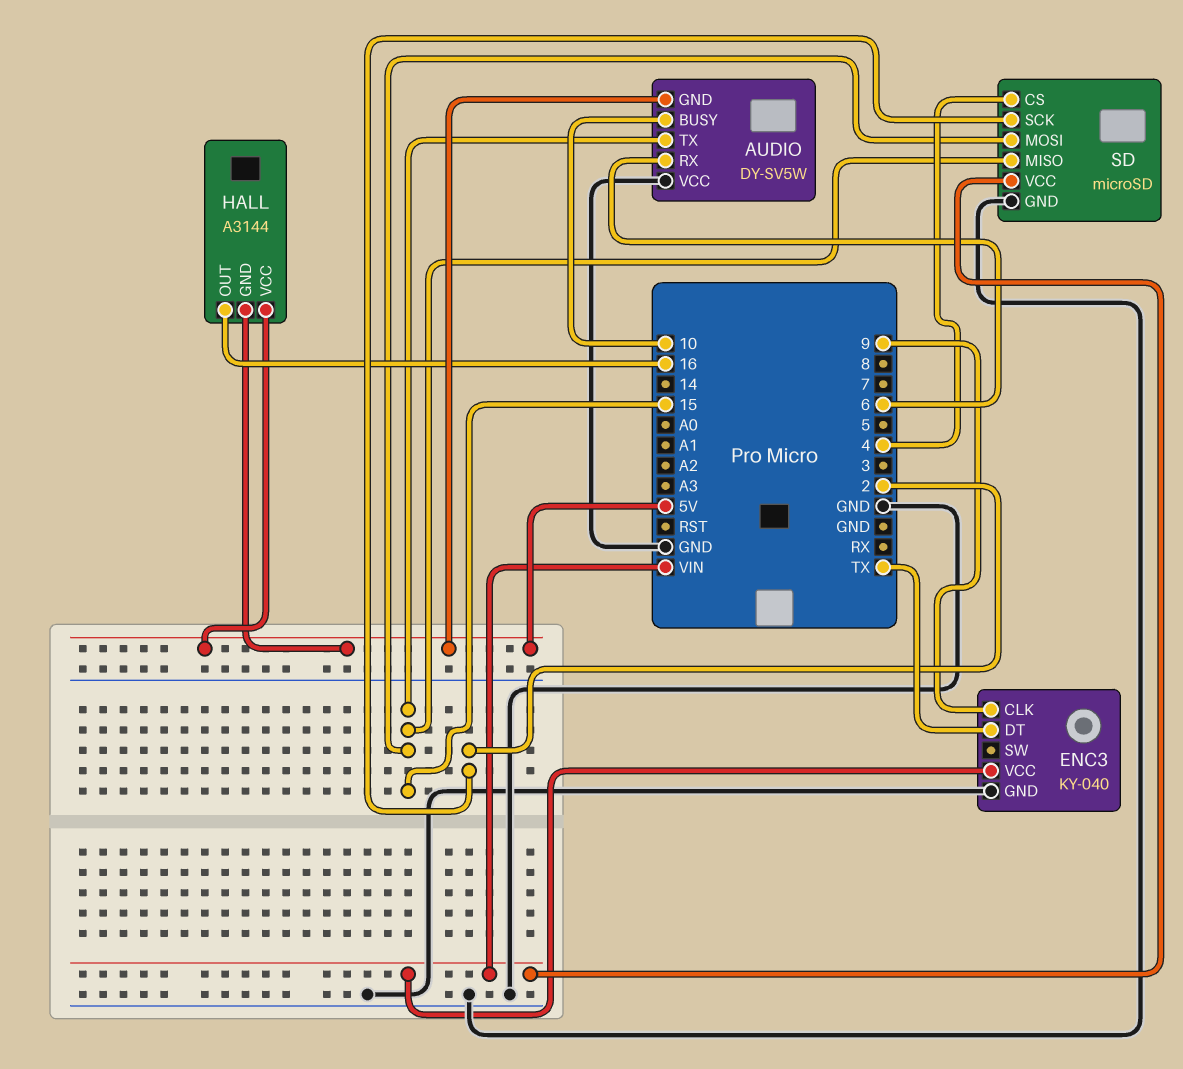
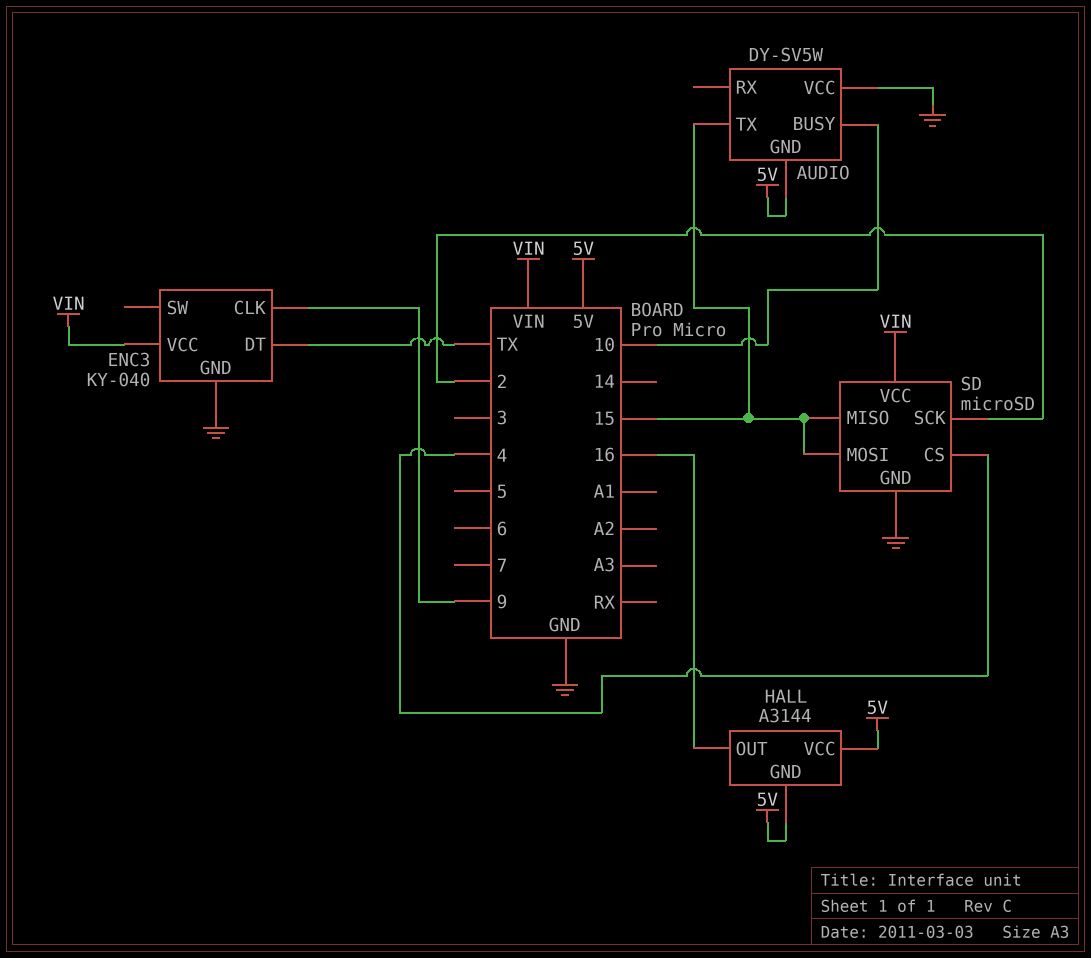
AUDIO pin RX: 6 -> none

